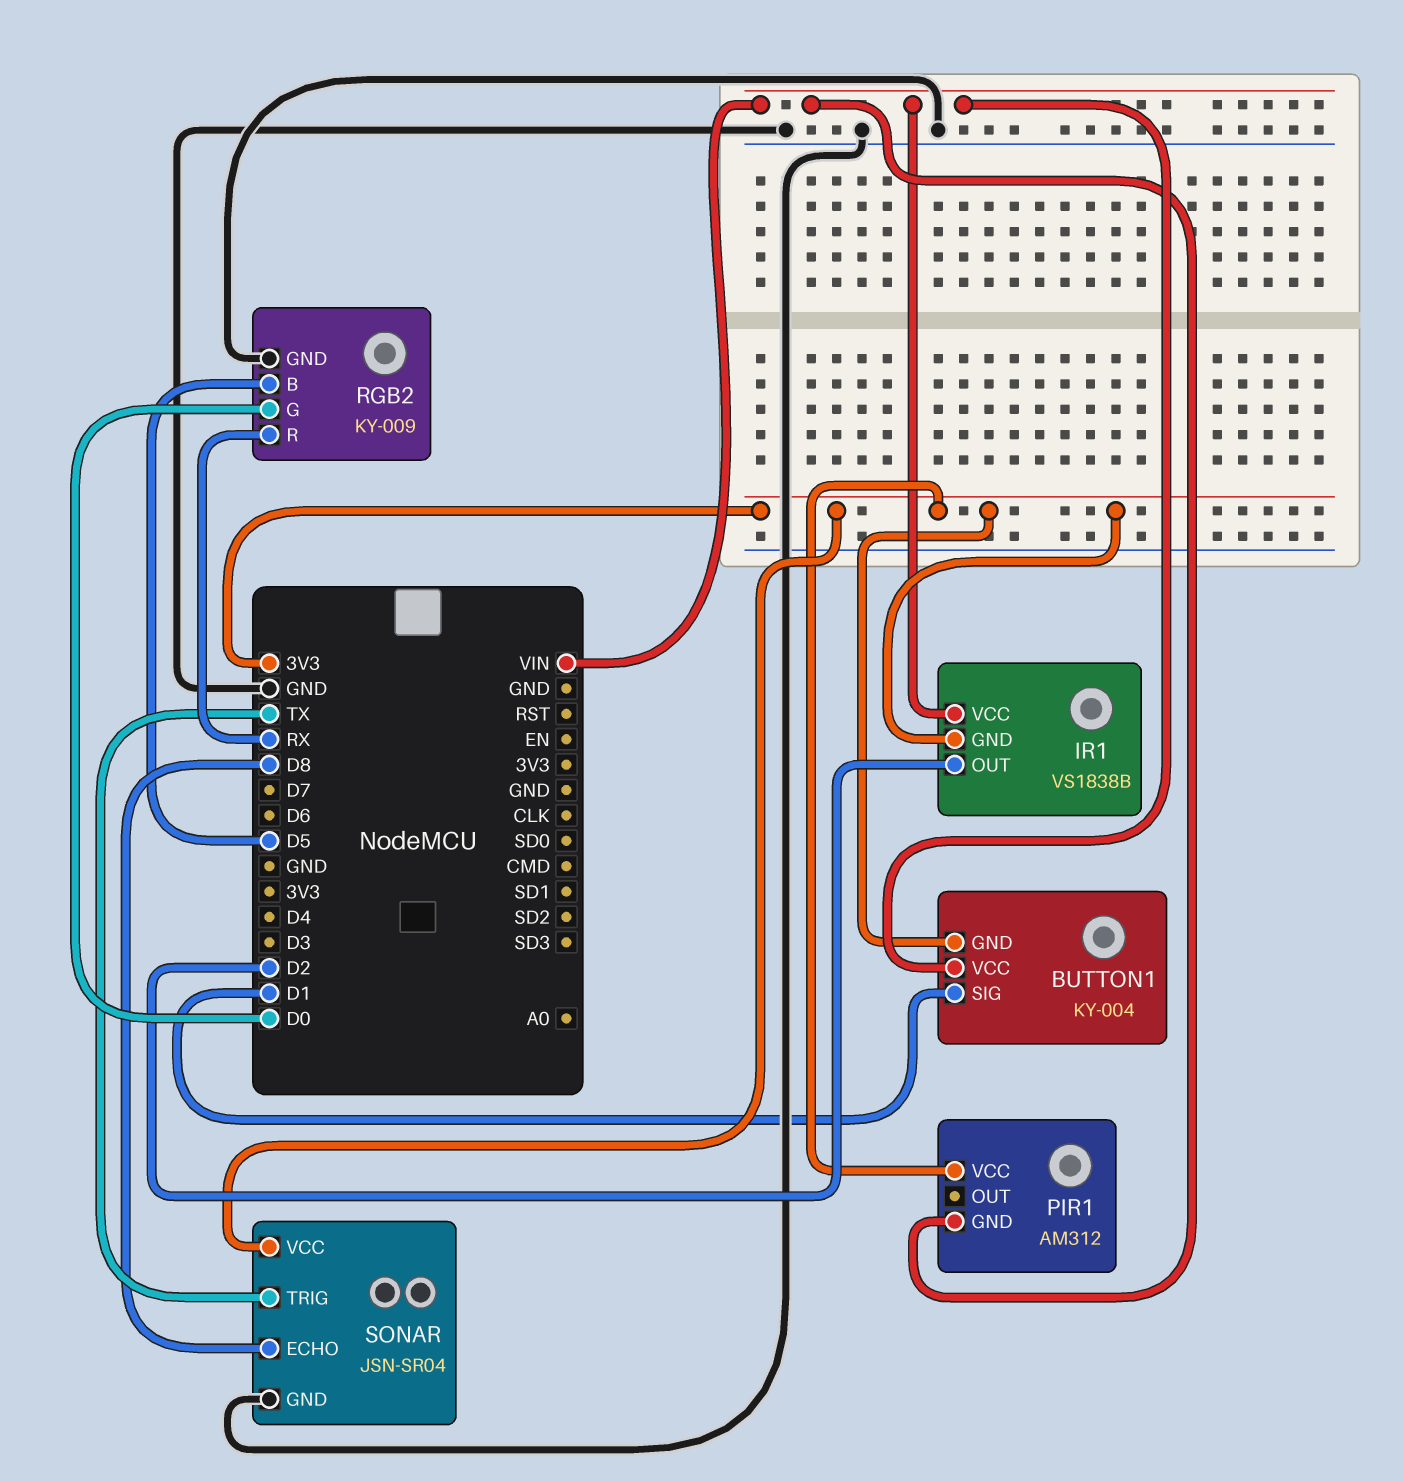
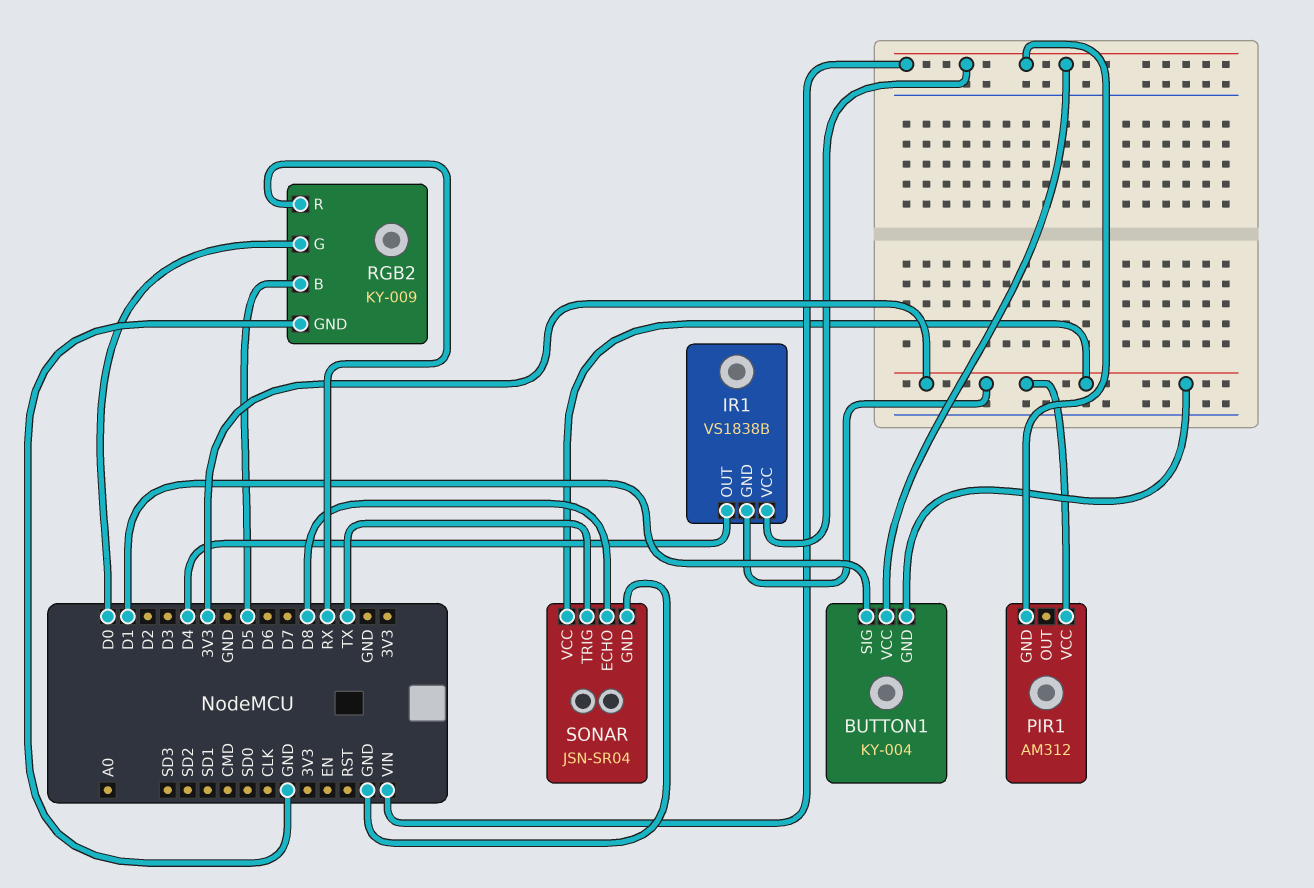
IR1 pin OUT: D2 -> D4

